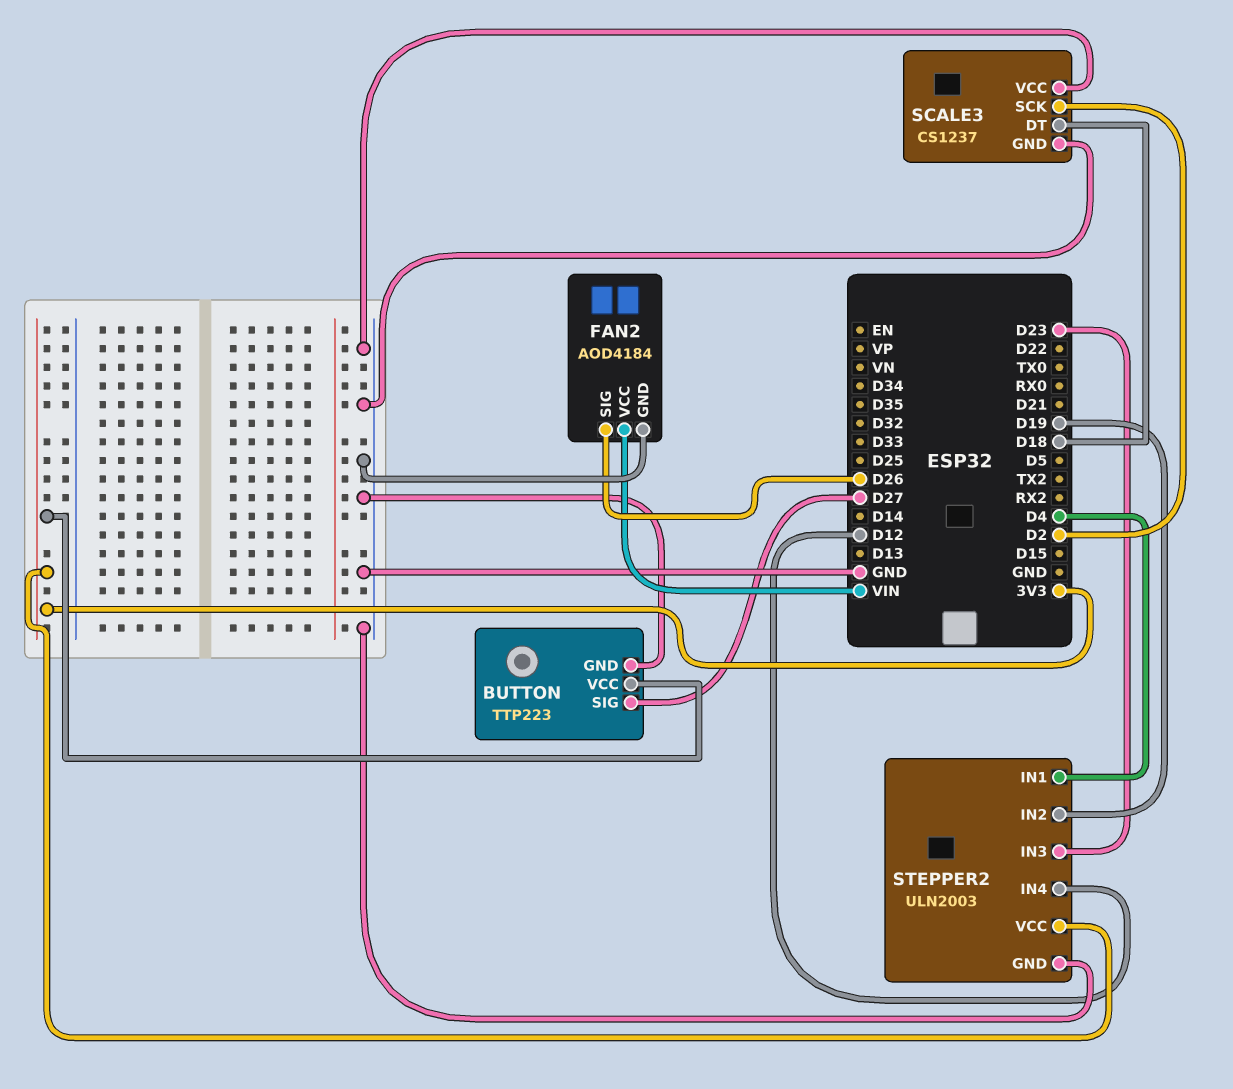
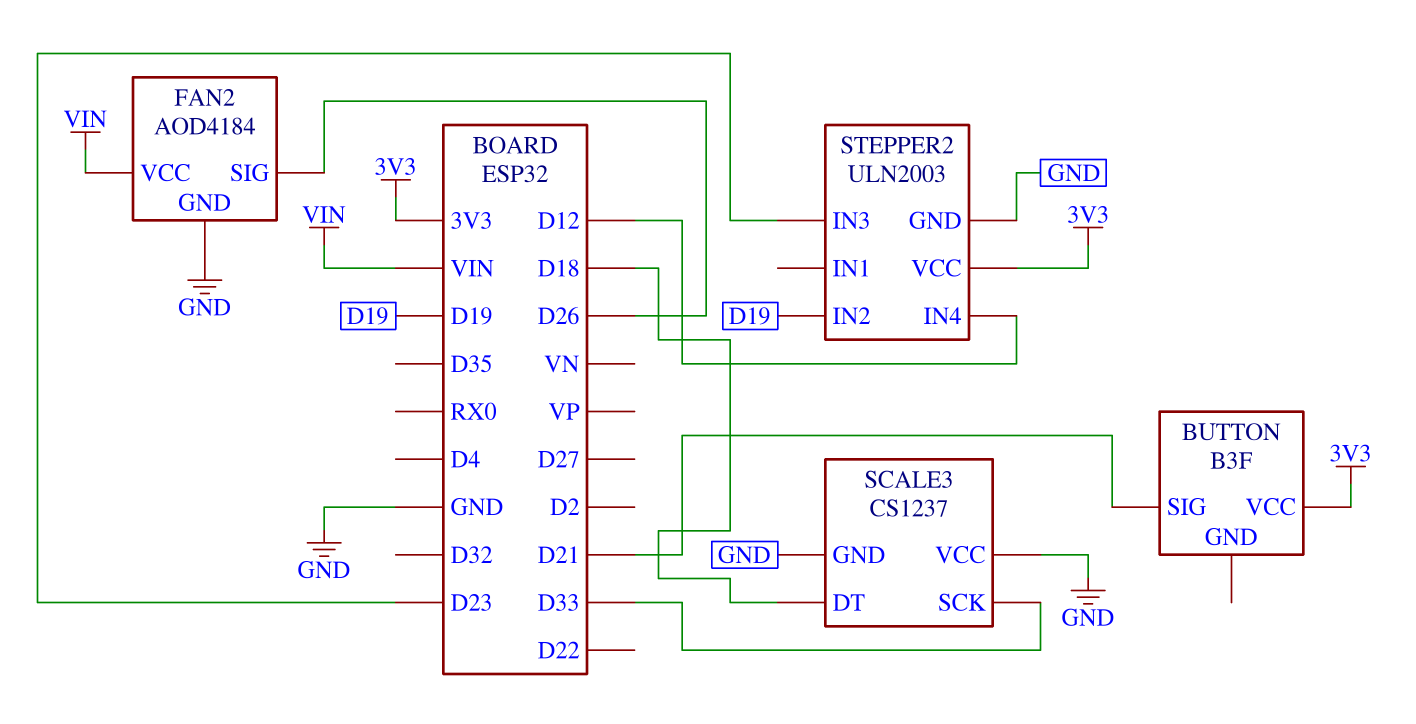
BUTTON: TTP223 -> B3F
BUTTON pin GND: GND -> none
BUTTON pin SIG: D27 -> D21
SCALE3 pin SCK: D2 -> D33
STEPPER2 pin IN1: D4 -> none

